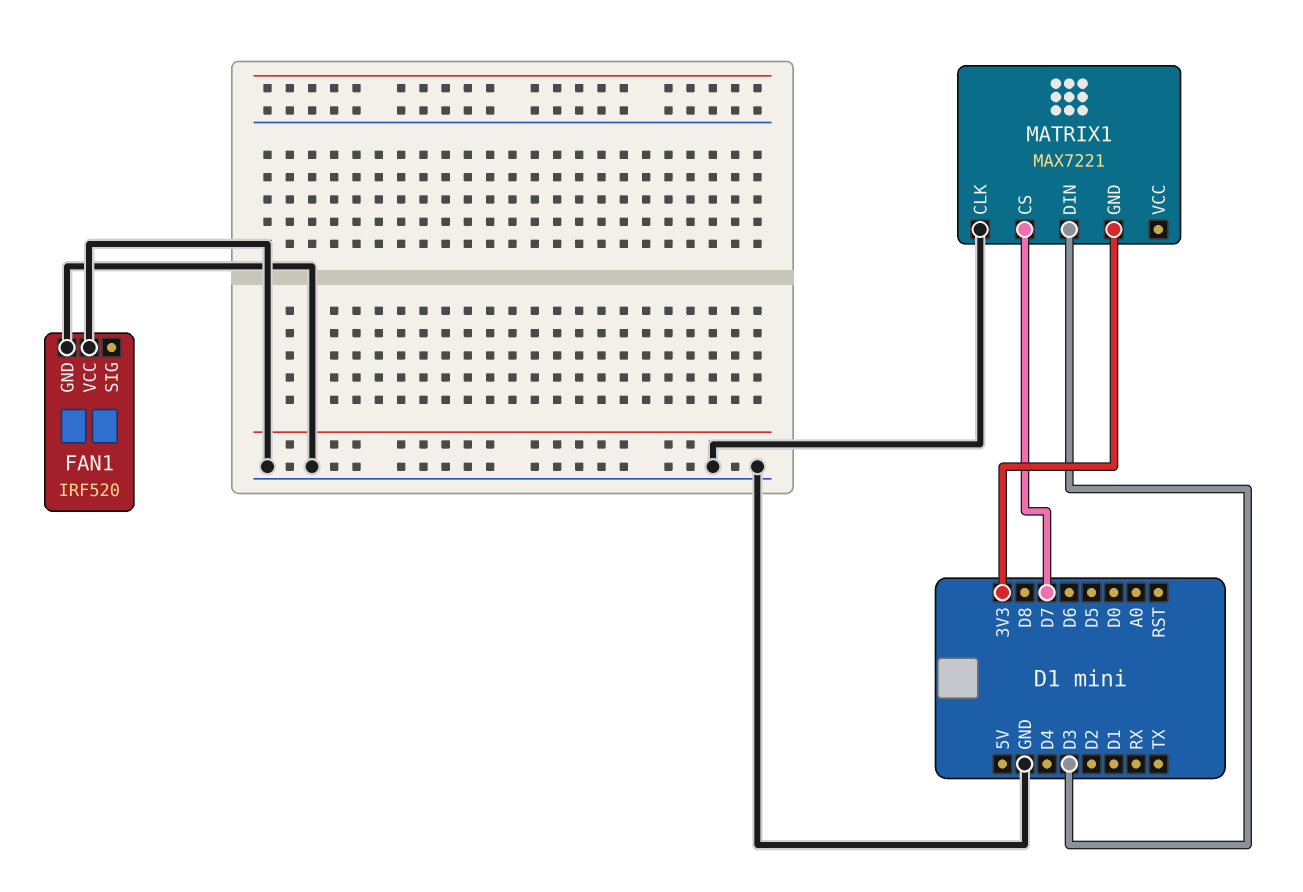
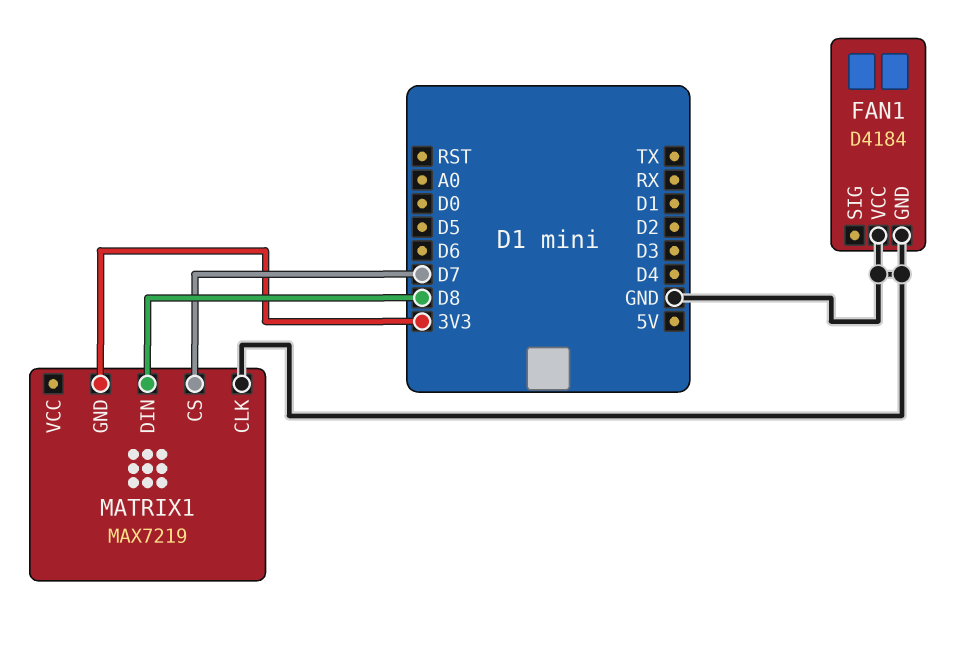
FAN1: IRF520 -> D4184
MATRIX1: MAX7221 -> MAX7219
MATRIX1 pin DIN: D3 -> D8

